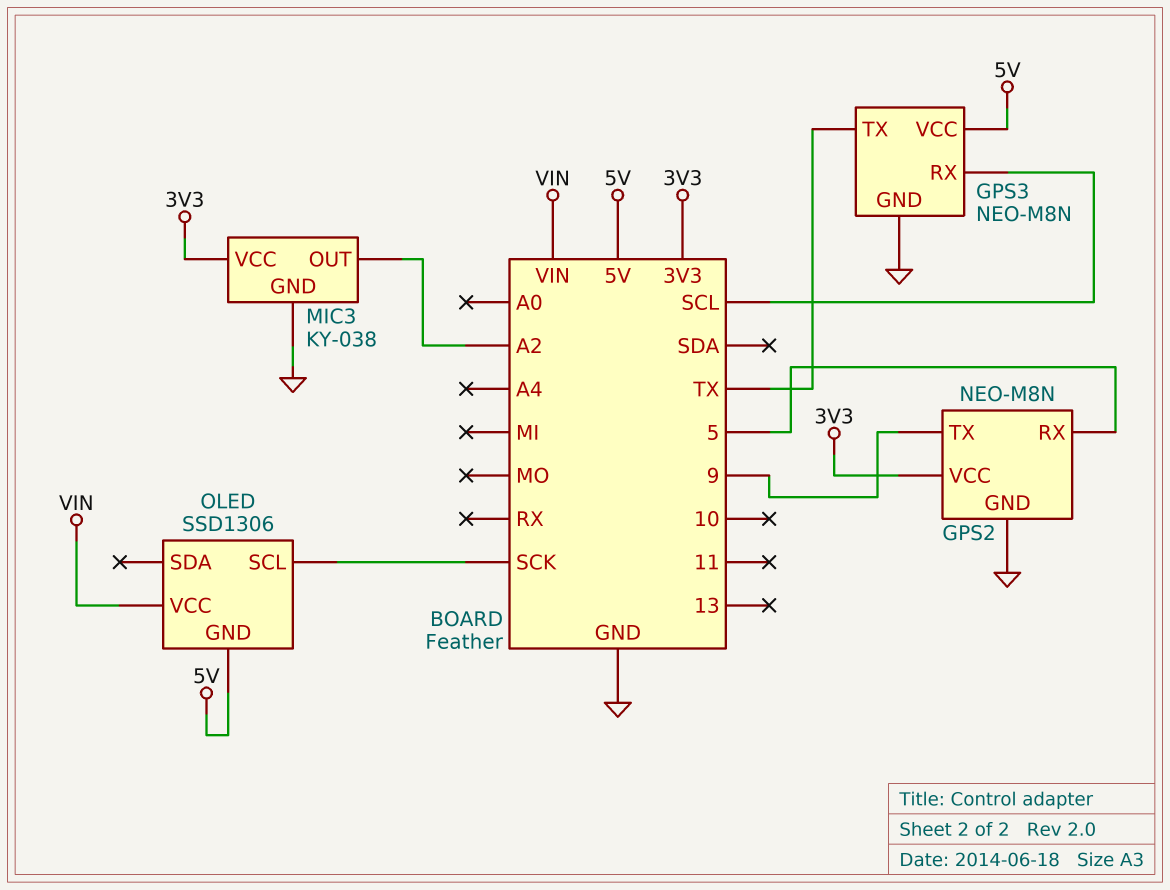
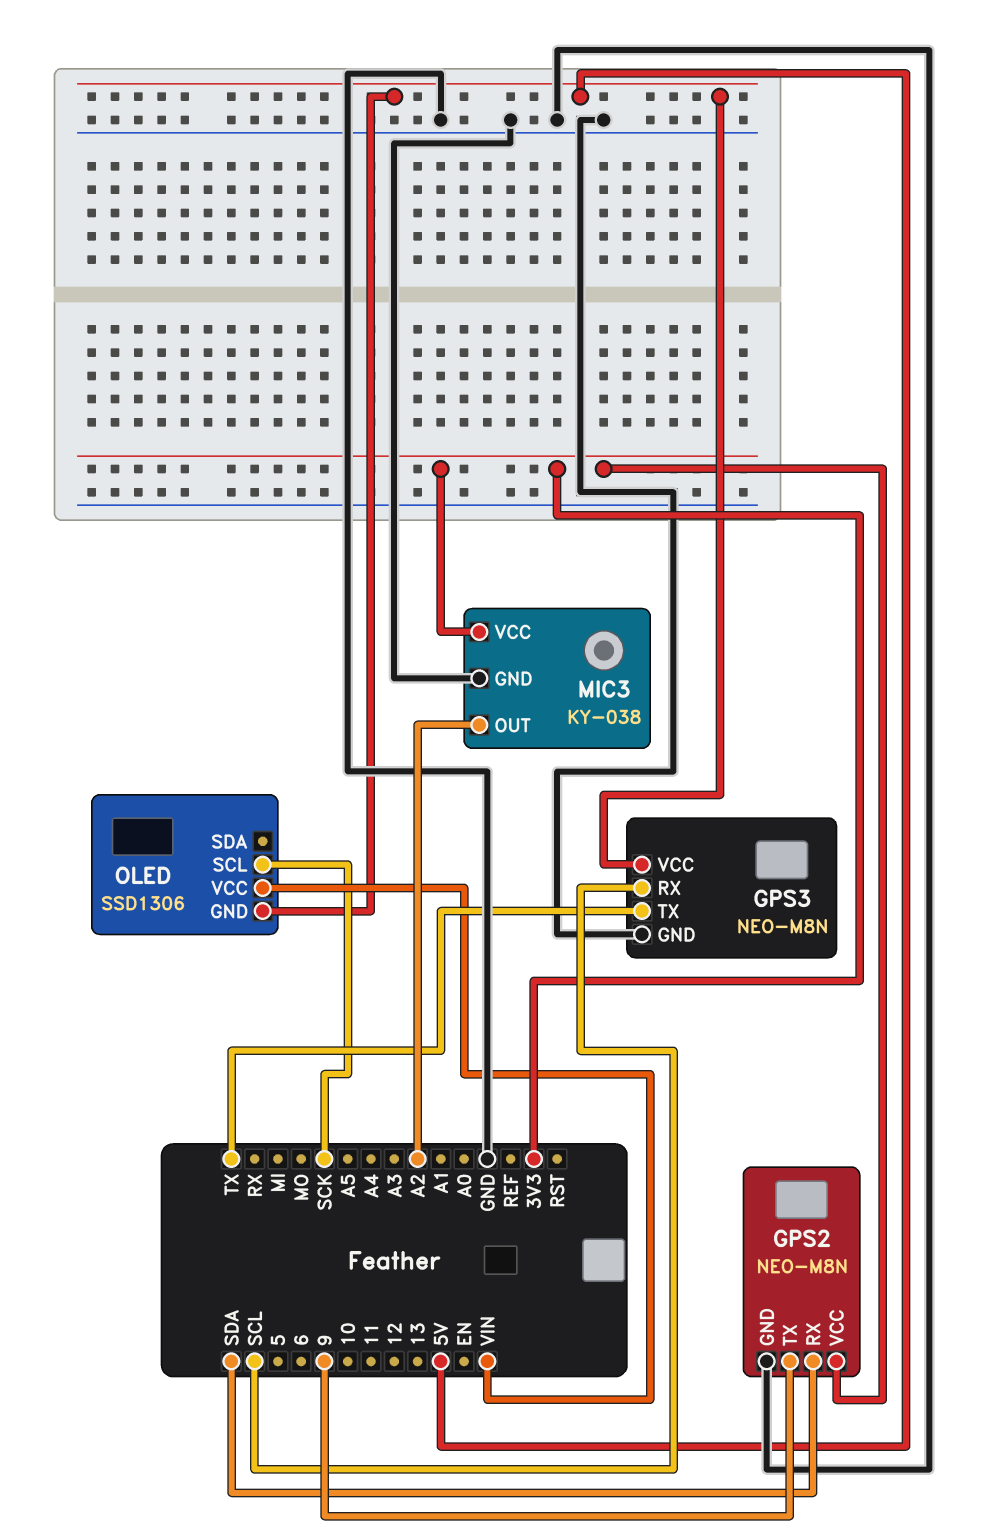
GPS2 pin RX: 5 -> SDA

